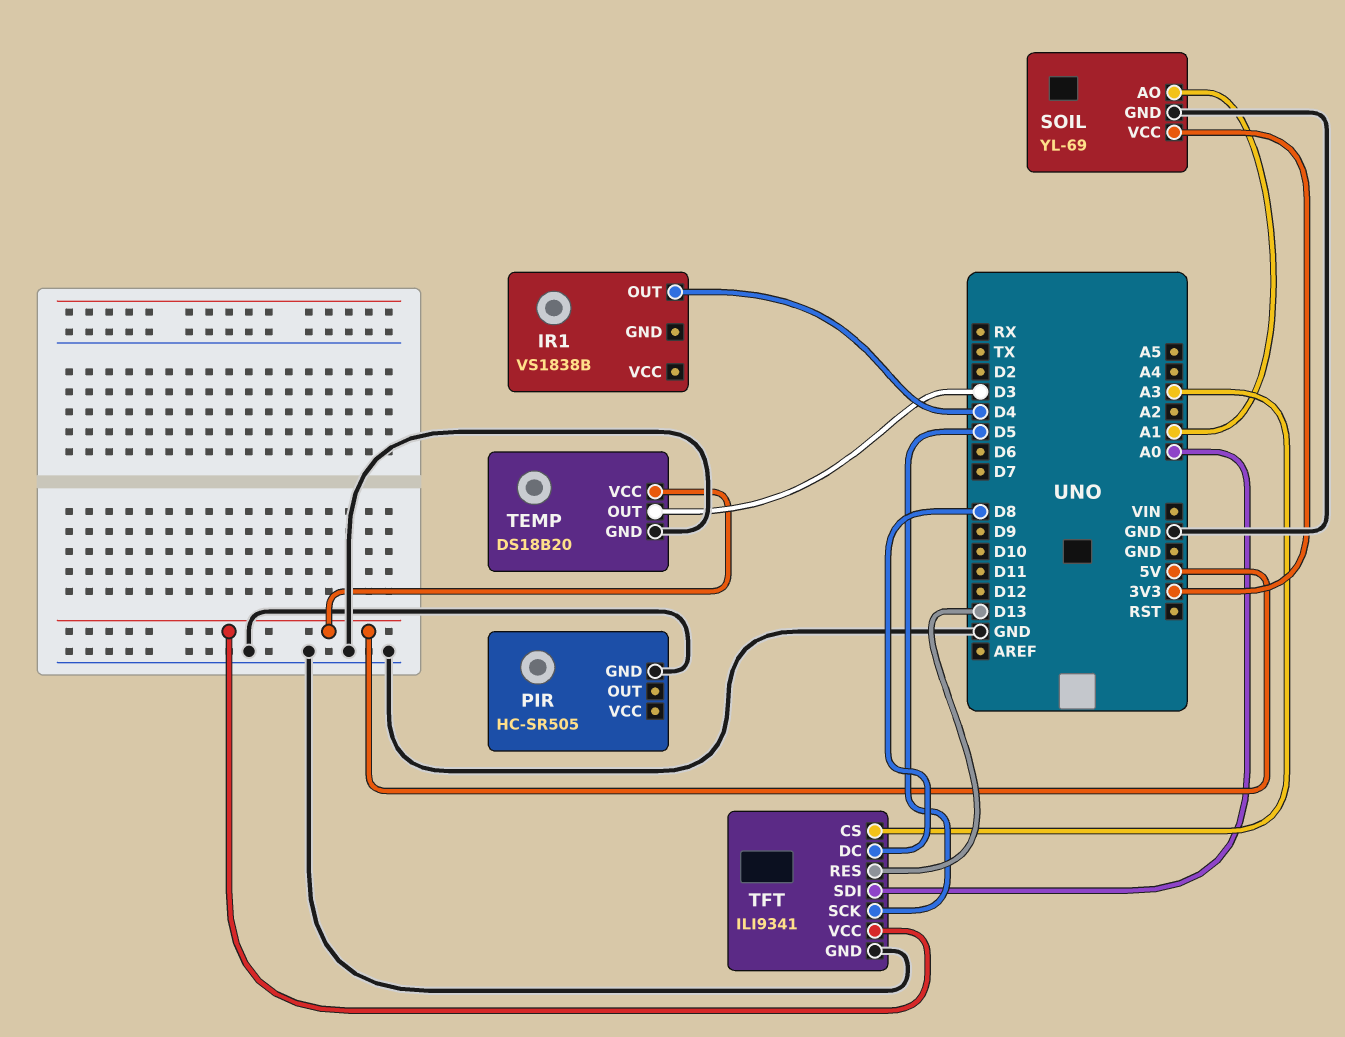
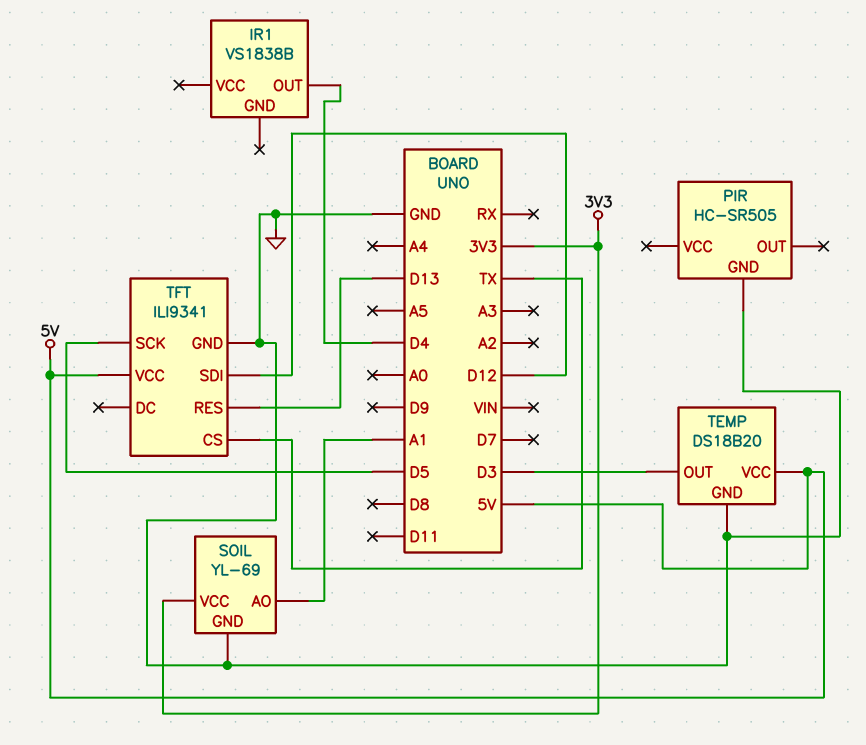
TFT pin CS: A3 -> TX
TFT pin DC: D8 -> none
TFT pin SDI: A0 -> D12

